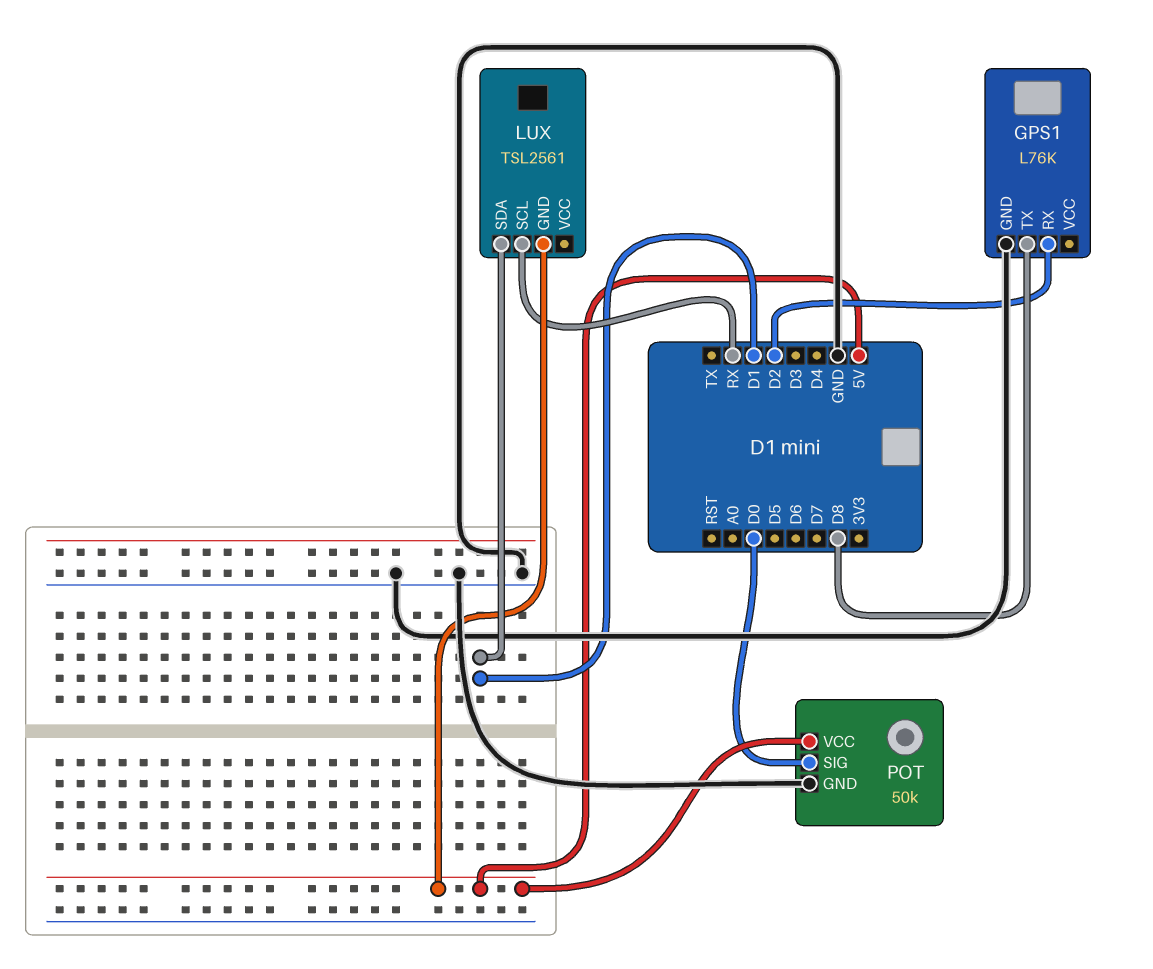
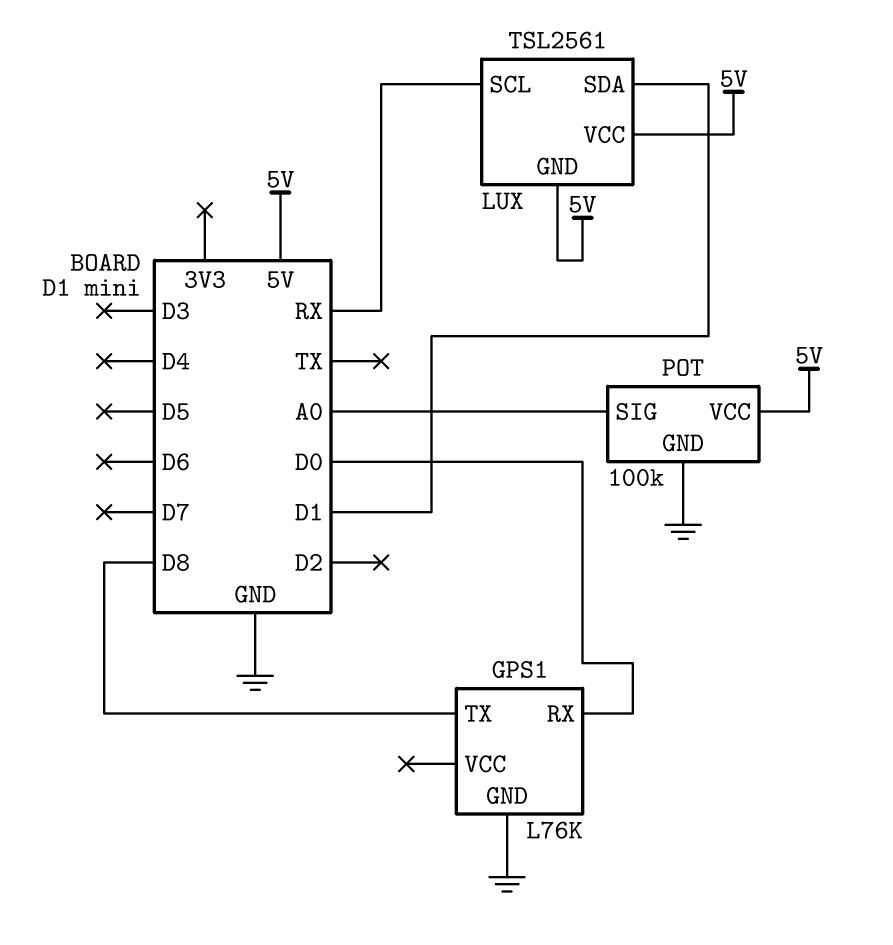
GPS1 pin RX: D2 -> D0
LUX pin VCC: none -> 5V
POT: 50k -> 100k
POT pin SIG: D0 -> A0

